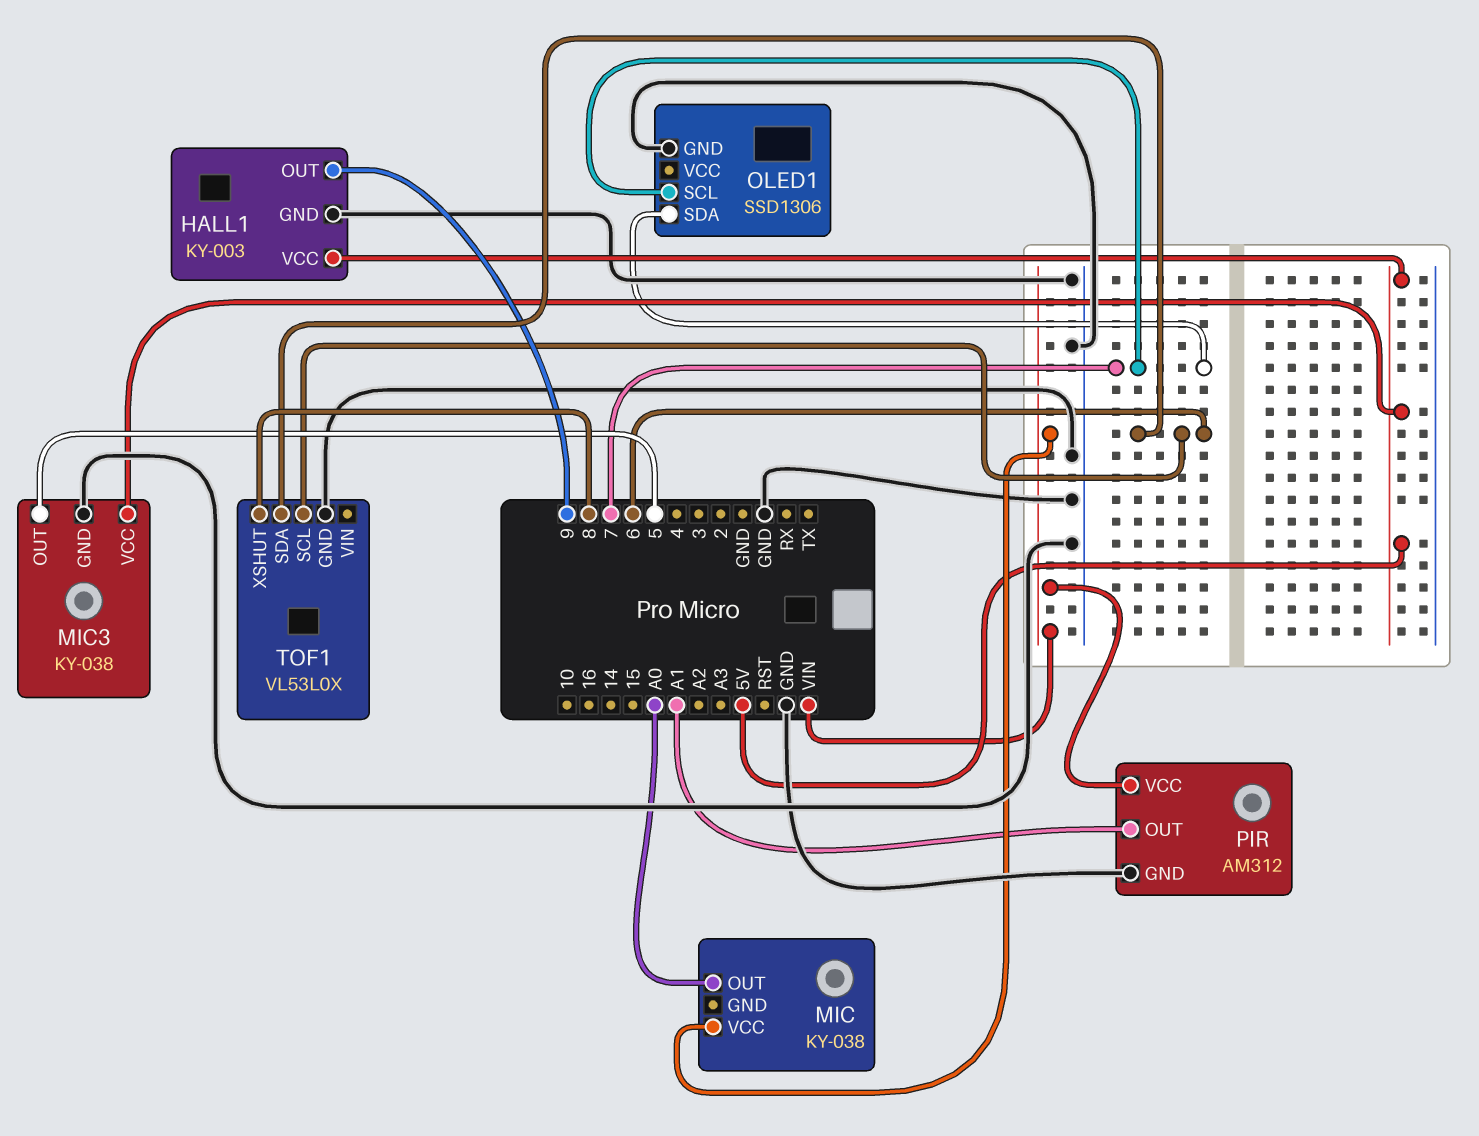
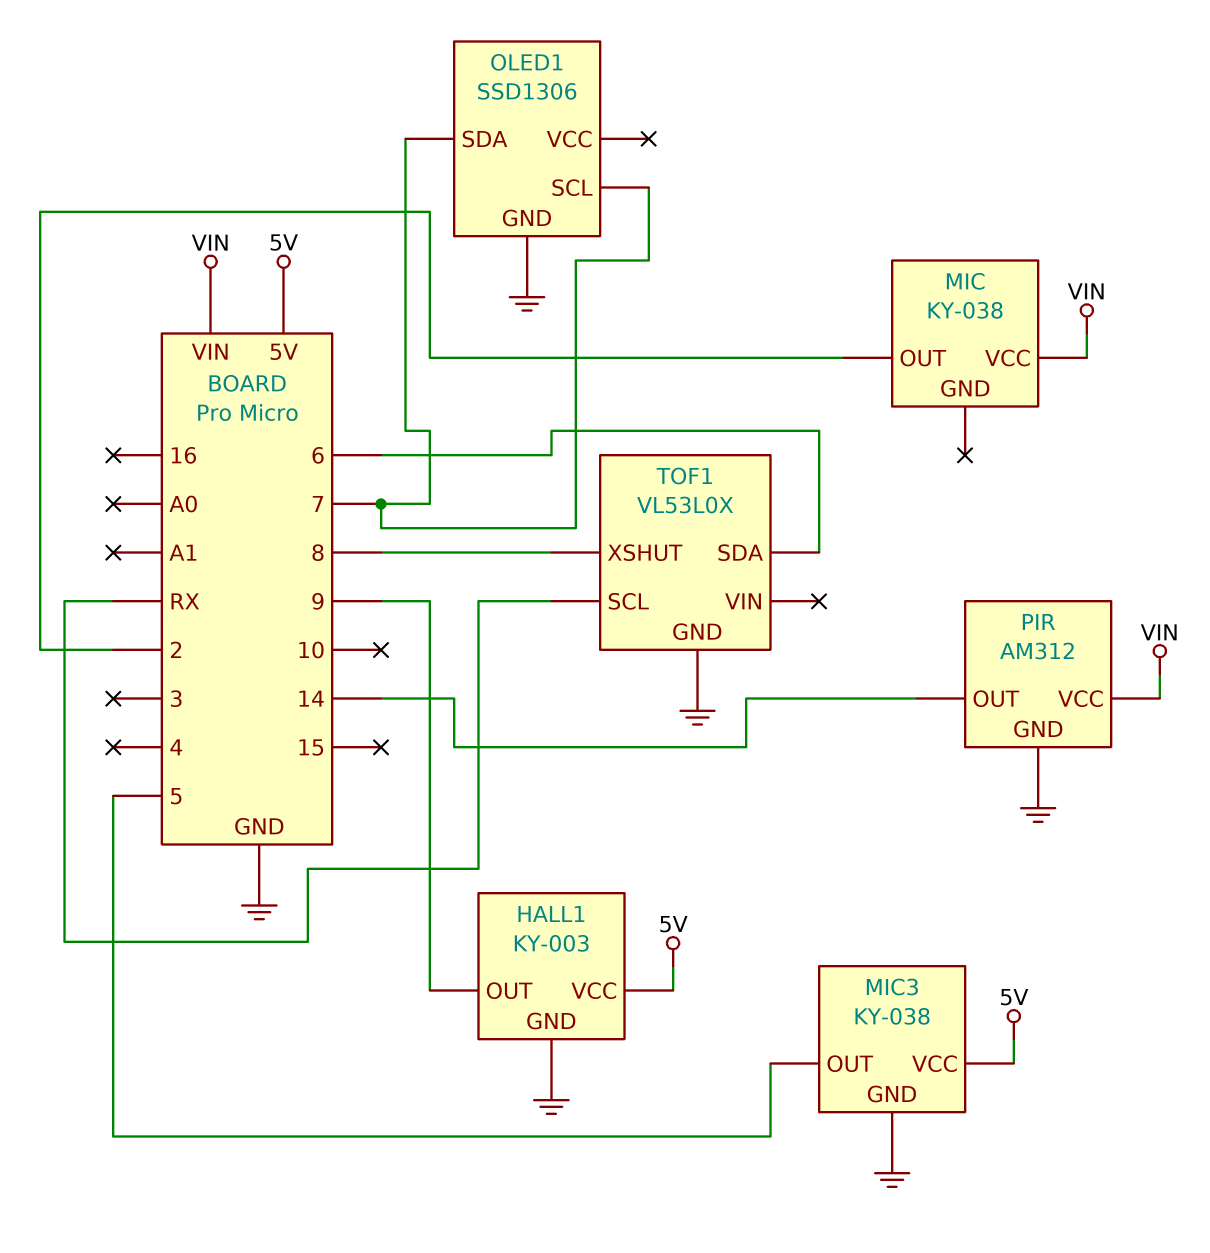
MIC pin OUT: A0 -> 2
PIR pin OUT: A1 -> 14
TOF1 pin SCL: 6 -> RX

